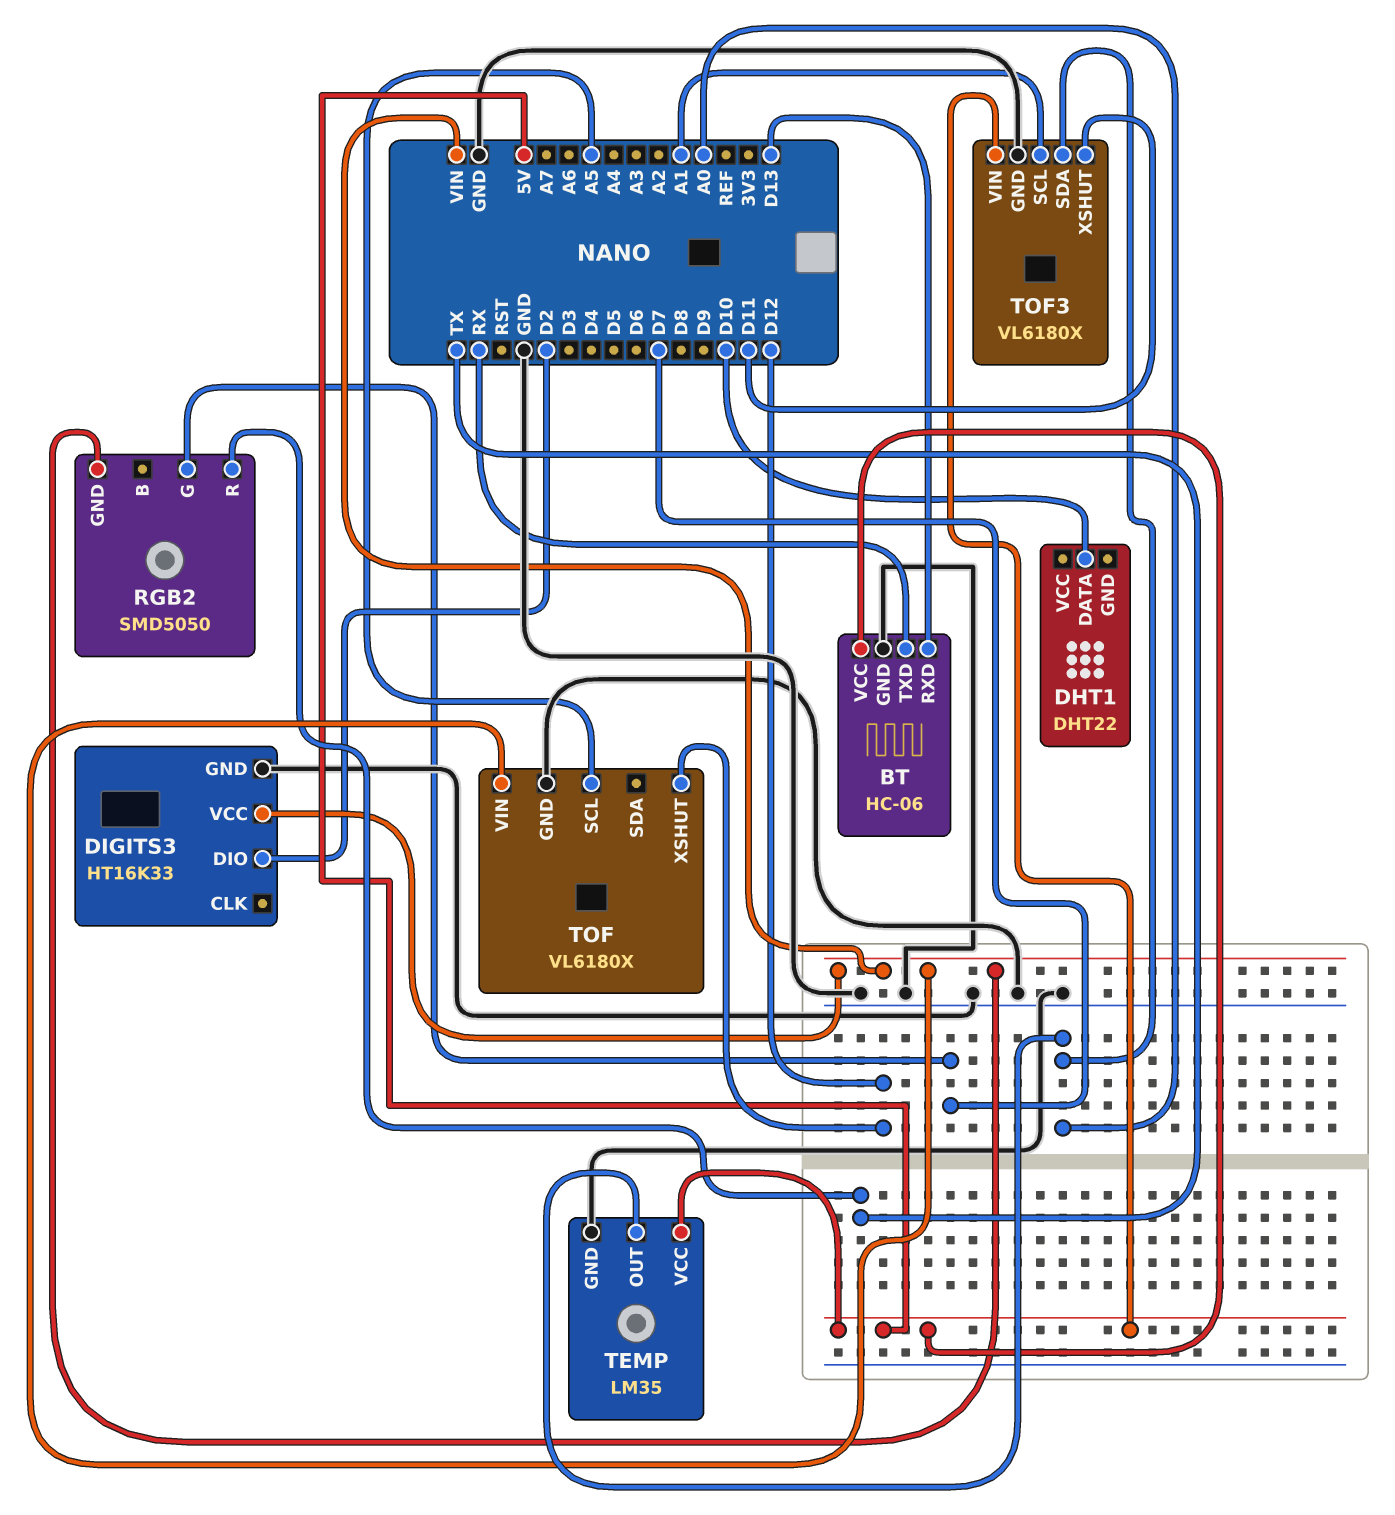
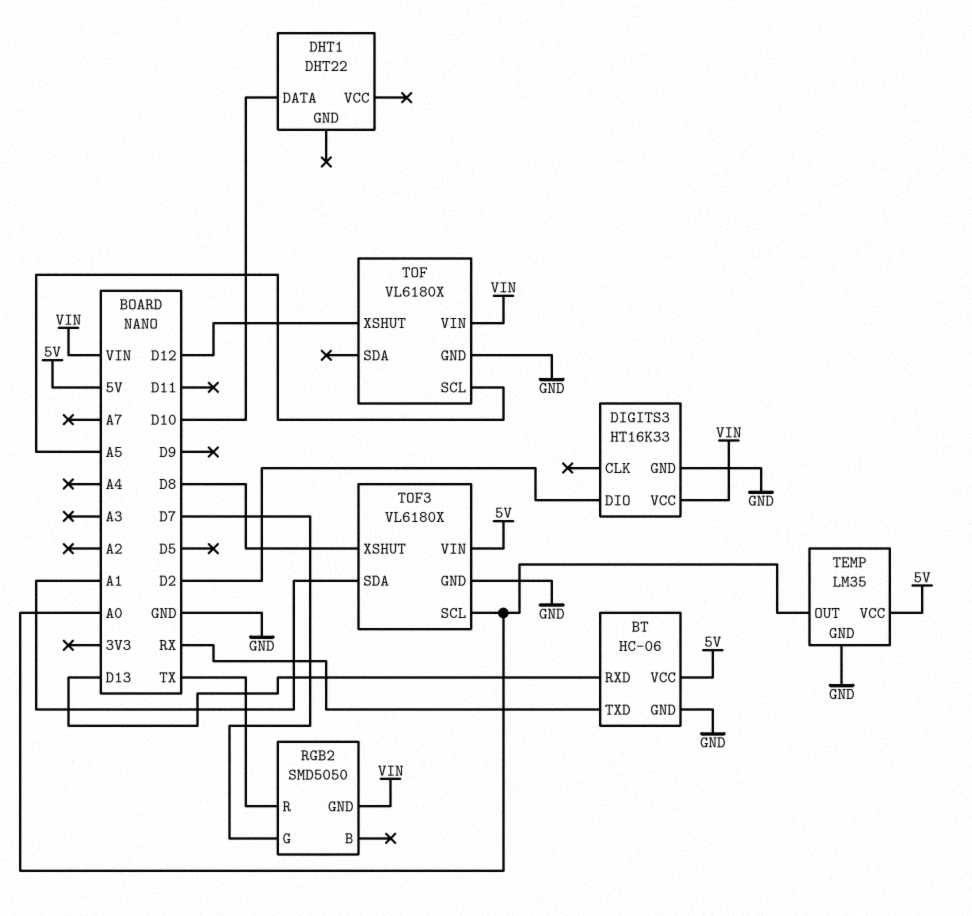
TOF3 pin SCL: A1 -> A0
TOF3 pin SDA: A0 -> A1
TOF3 pin XSHUT: D11 -> D8

